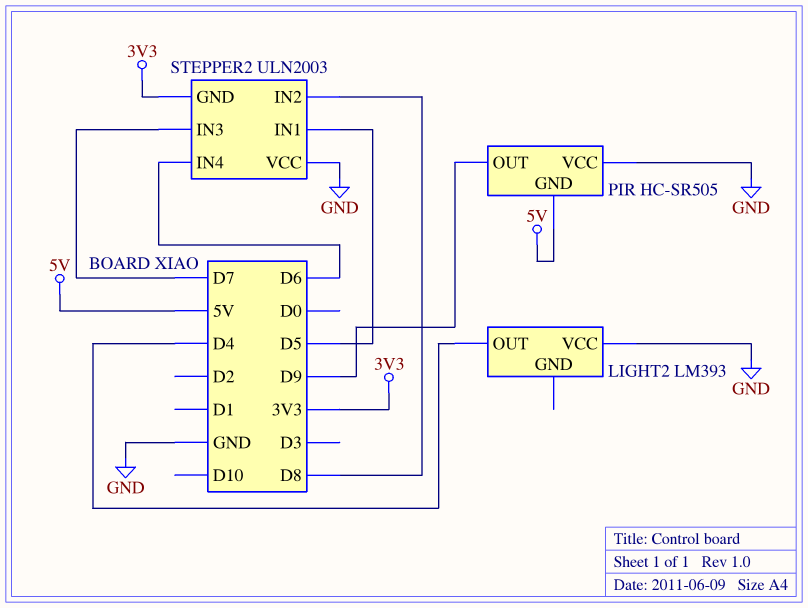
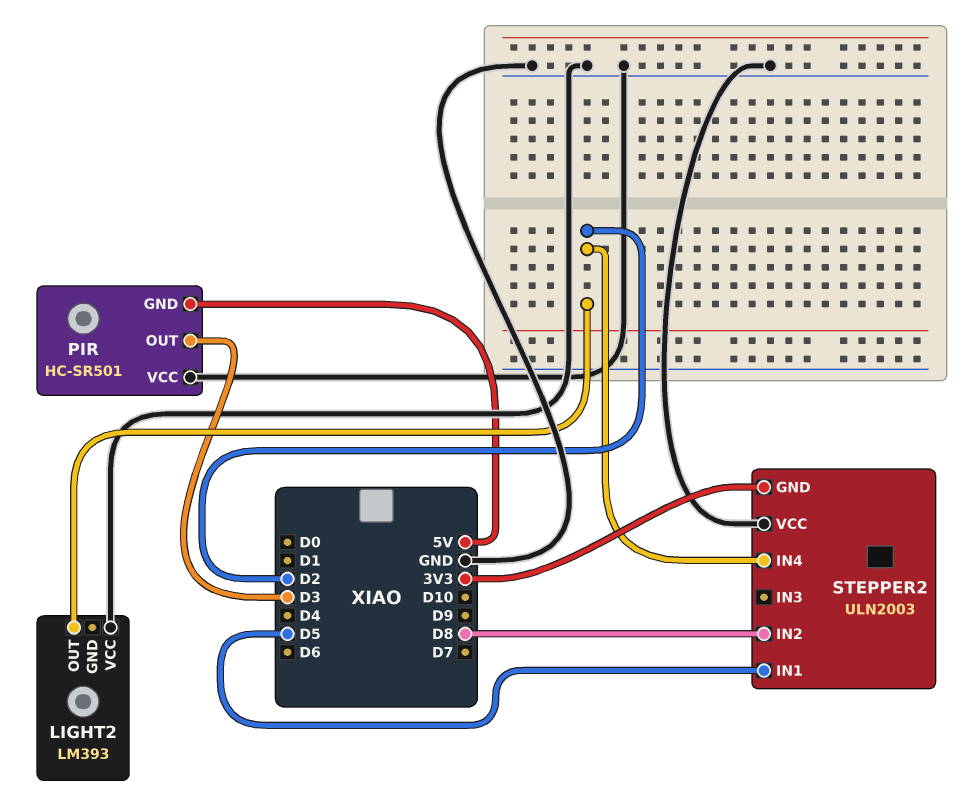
LIGHT2 pin OUT: D4 -> D2
PIR: HC-SR505 -> HC-SR501
PIR pin OUT: D9 -> D3
STEPPER2 pin IN3: D7 -> none
STEPPER2 pin IN4: D6 -> D2

